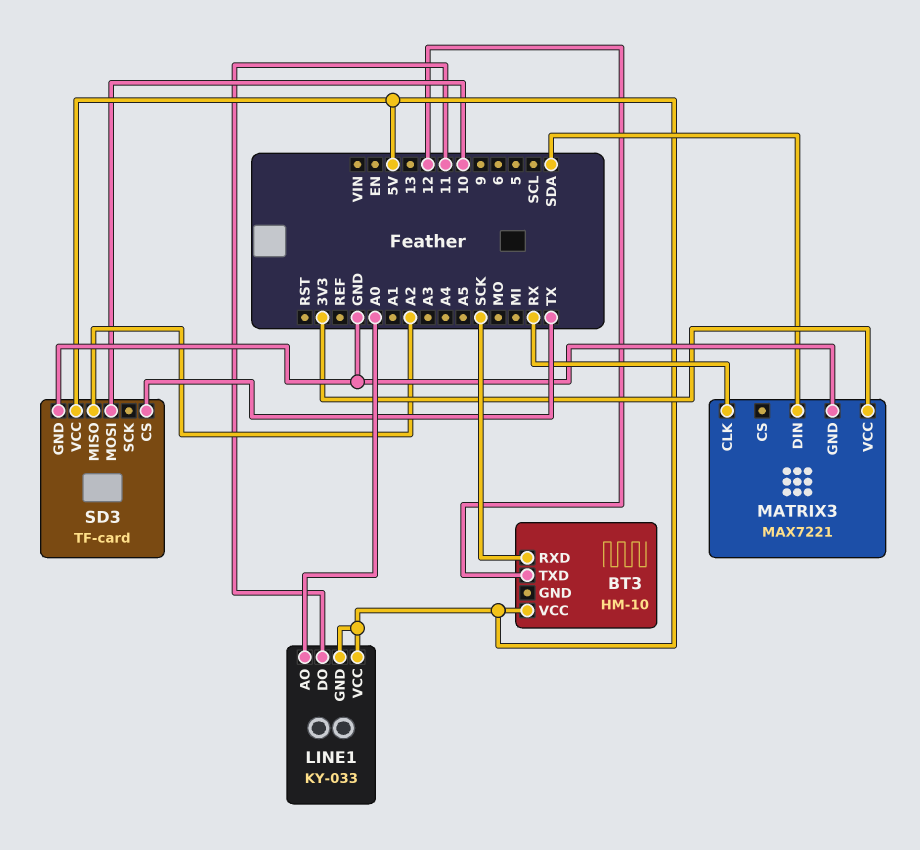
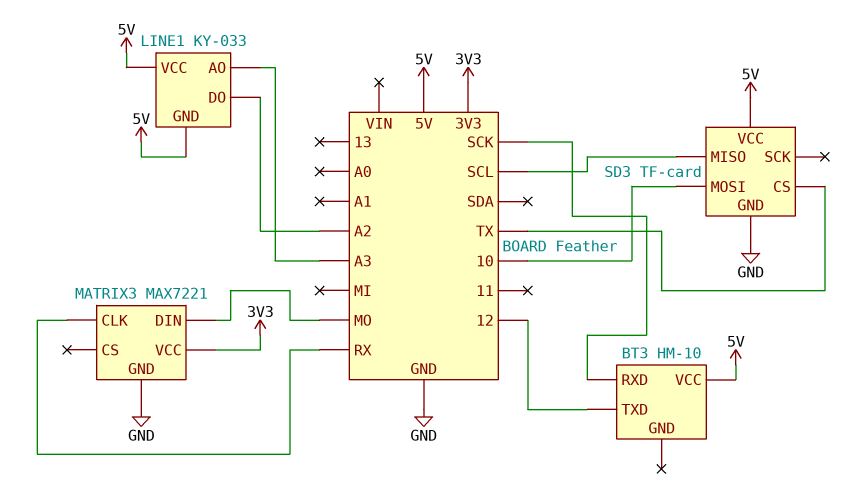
LINE1 pin AO: A0 -> A3
LINE1 pin DO: 11 -> A2
MATRIX3 pin DIN: SDA -> MO
SD3 pin MISO: A2 -> SCL

